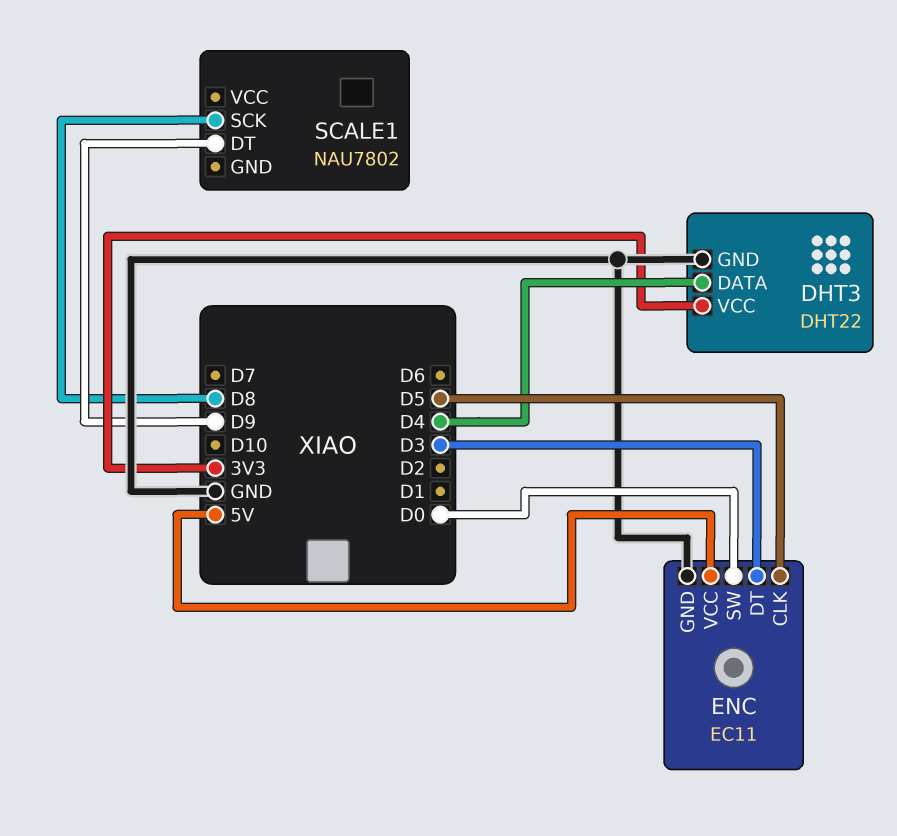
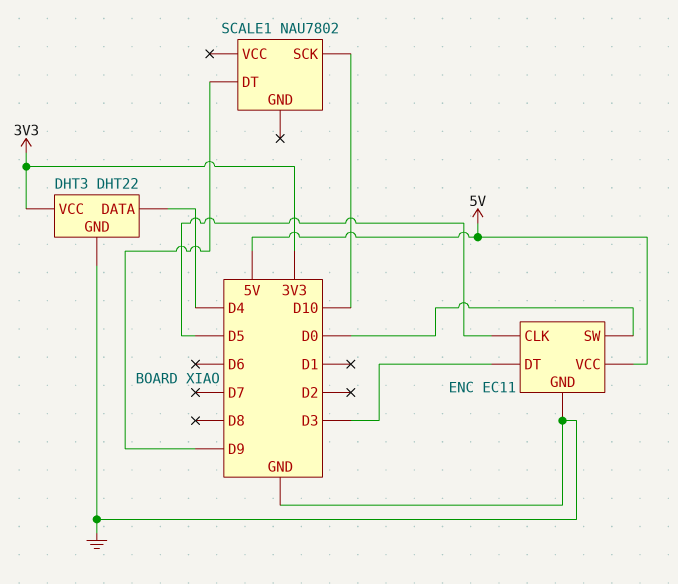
SCALE1 pin SCK: D8 -> D10

